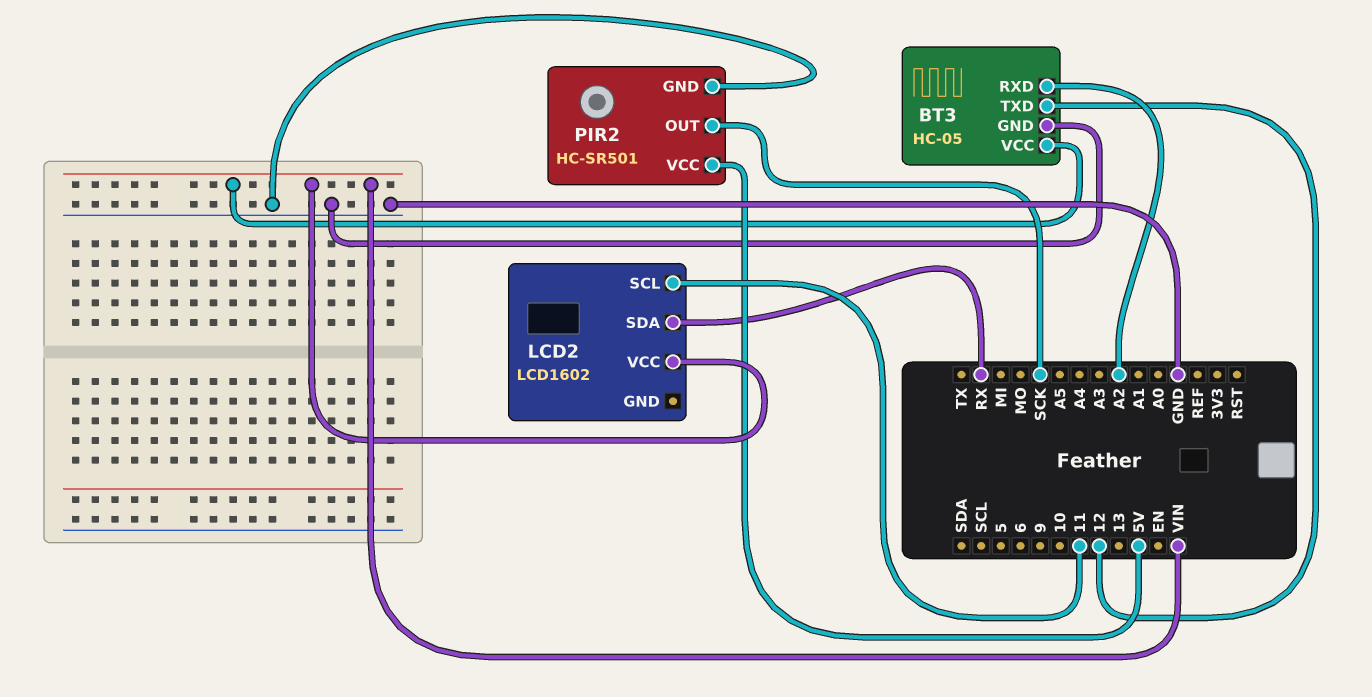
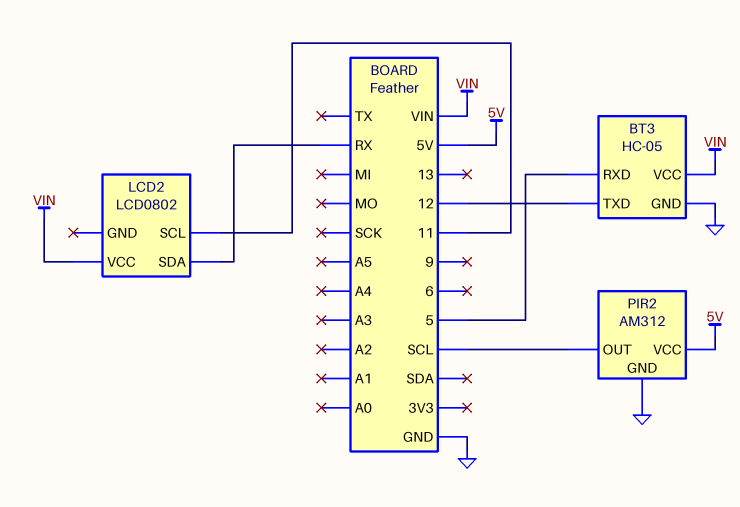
BT3 pin RXD: A2 -> 5
LCD2: LCD1602 -> LCD0802
PIR2: HC-SR501 -> AM312
PIR2 pin OUT: SCK -> SCL

